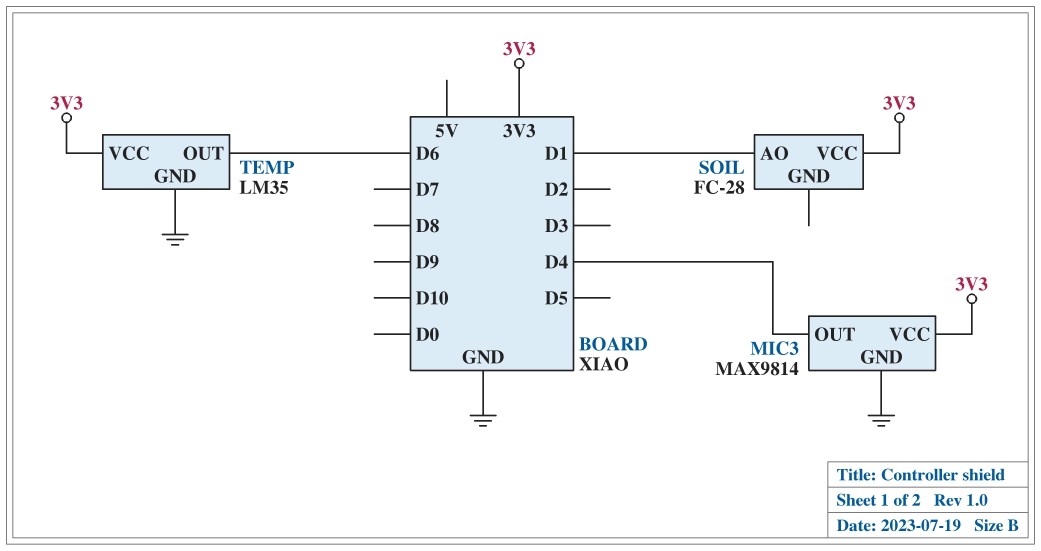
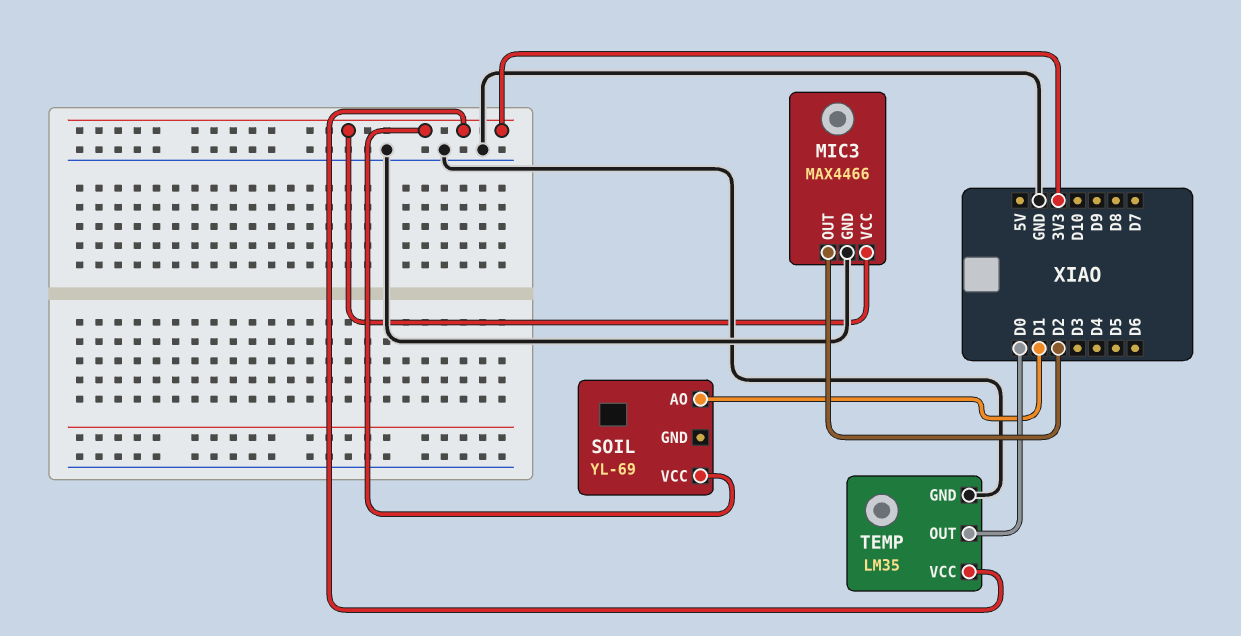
MIC3: MAX9814 -> MAX4466
MIC3 pin OUT: D4 -> D2
SOIL: FC-28 -> YL-69
TEMP pin OUT: D6 -> D0

